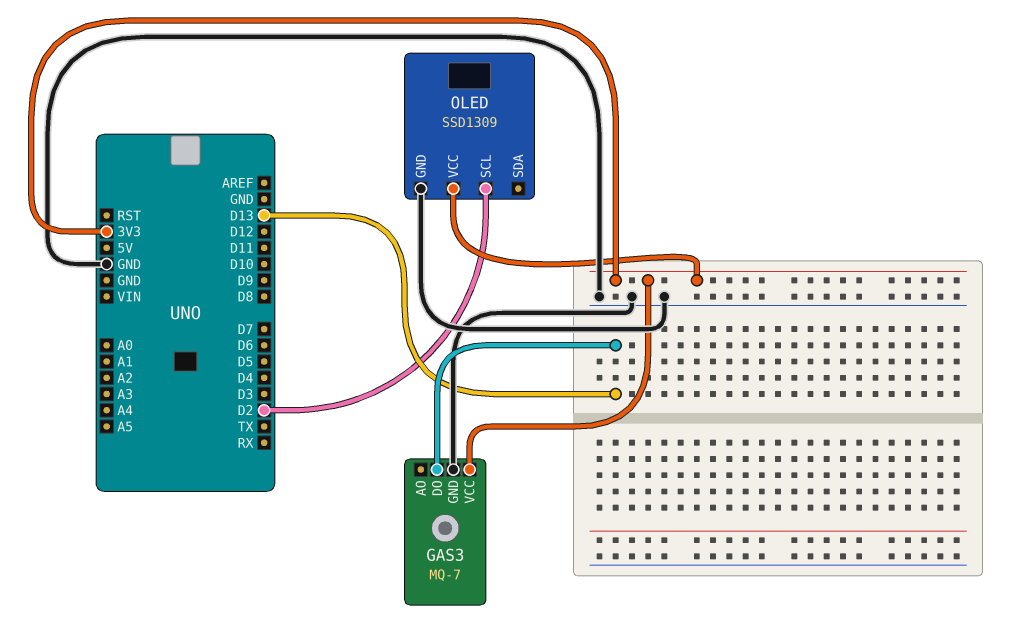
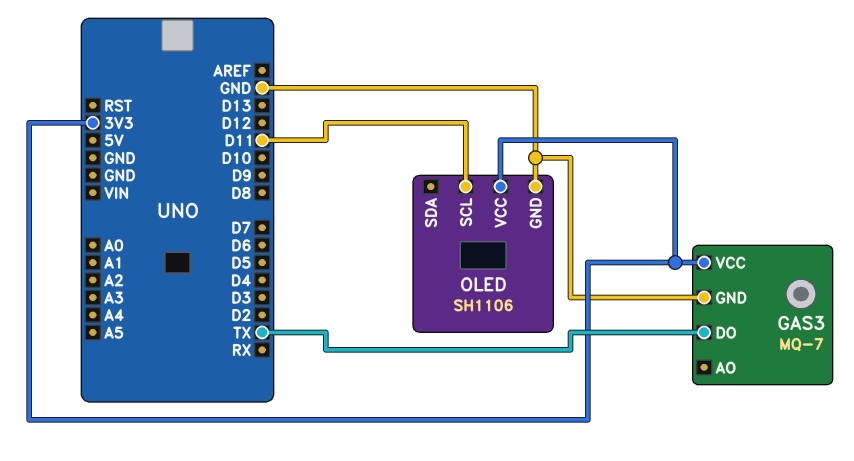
GAS3 pin DO: D13 -> TX
OLED: SSD1309 -> SH1106
OLED pin SCL: D2 -> D11

